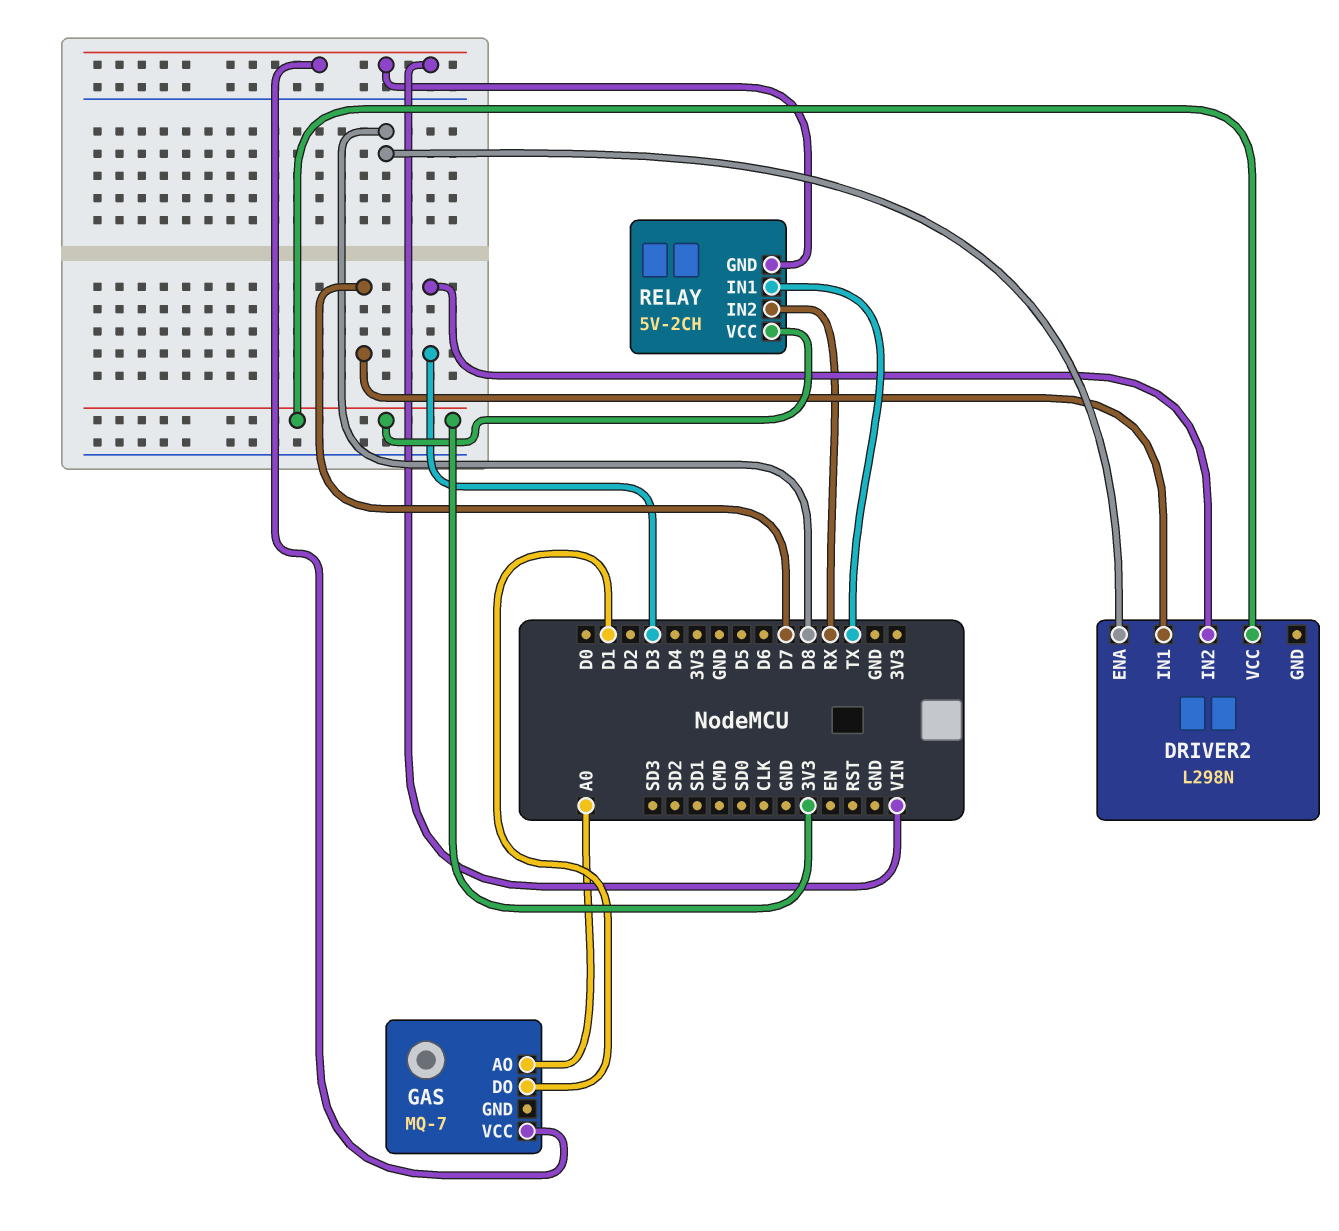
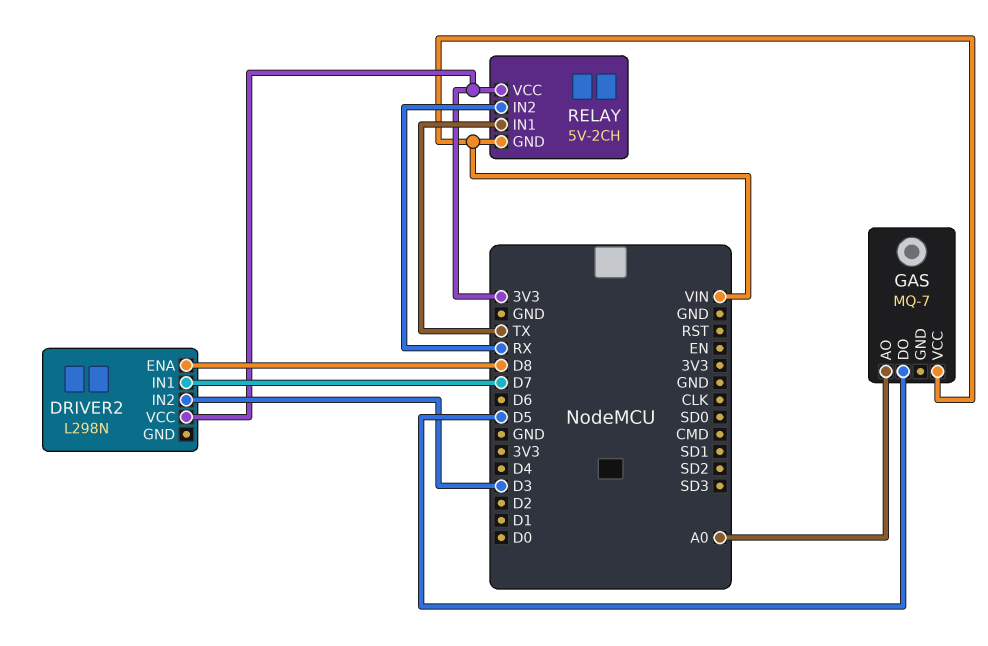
GAS pin DO: D1 -> D5

